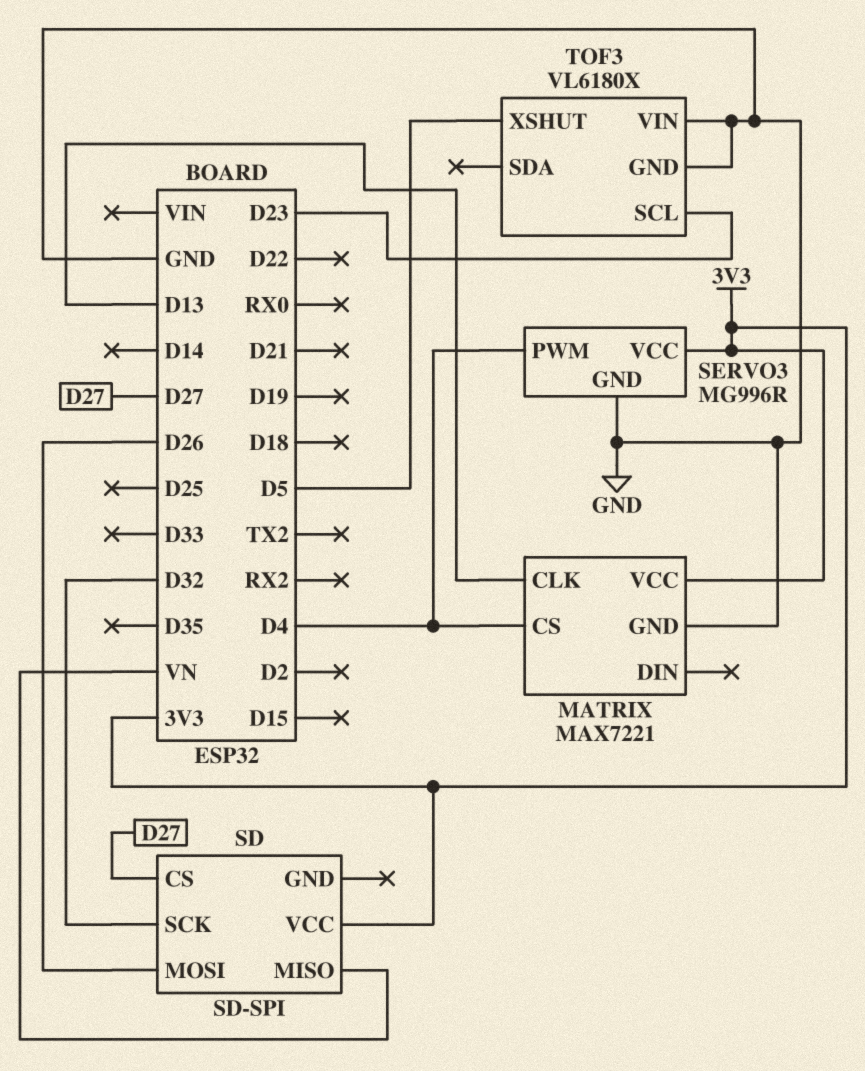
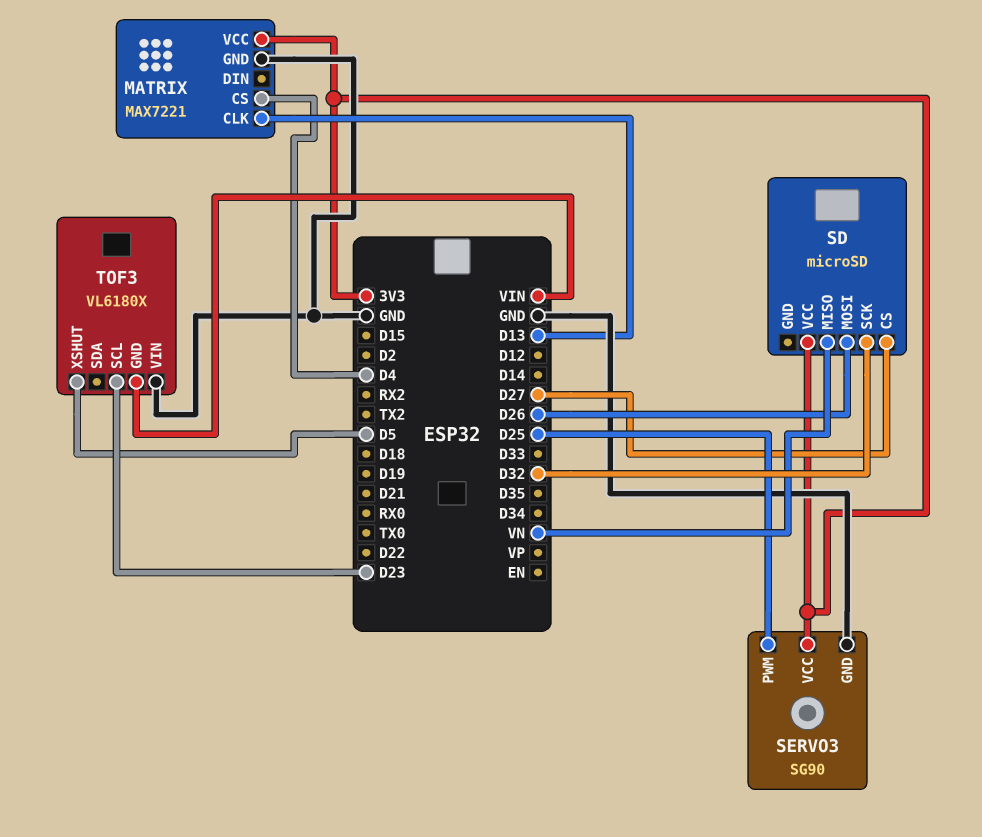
SD: SD-SPI -> microSD
SERVO3: MG996R -> SG90
SERVO3 pin PWM: D4 -> D25
TOF3 pin GND: GND -> VIN

